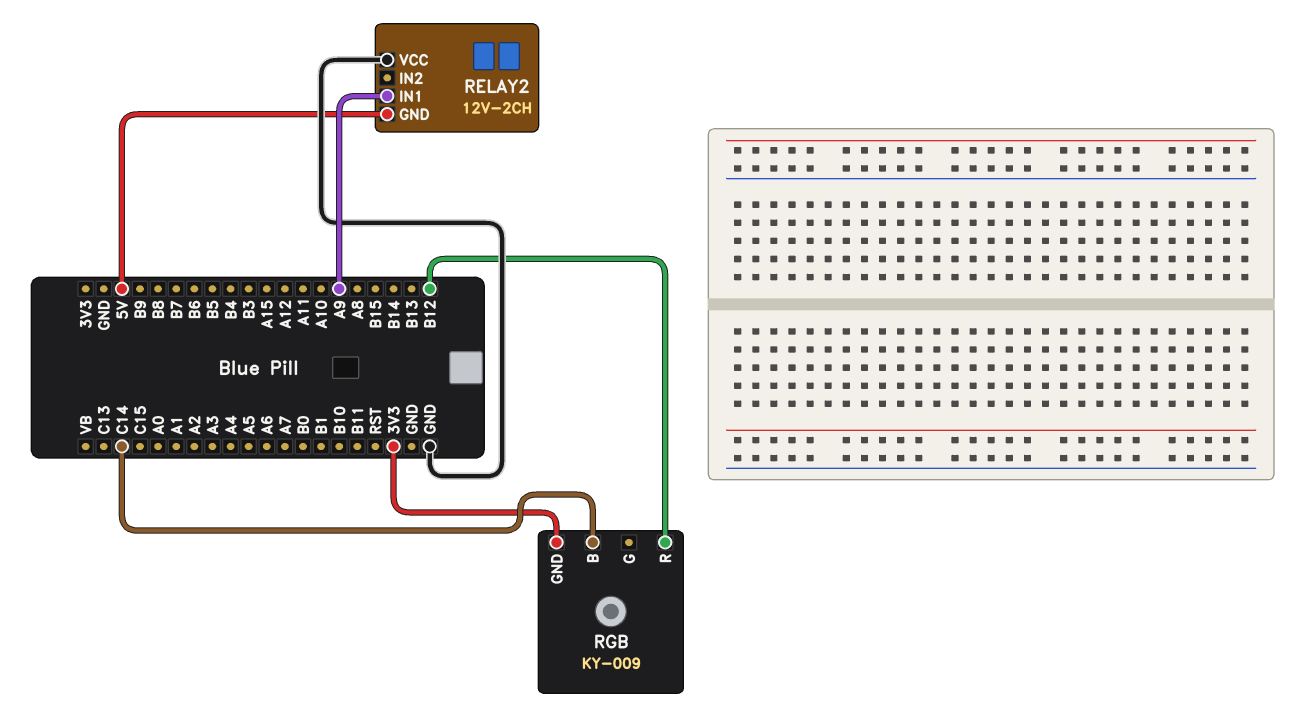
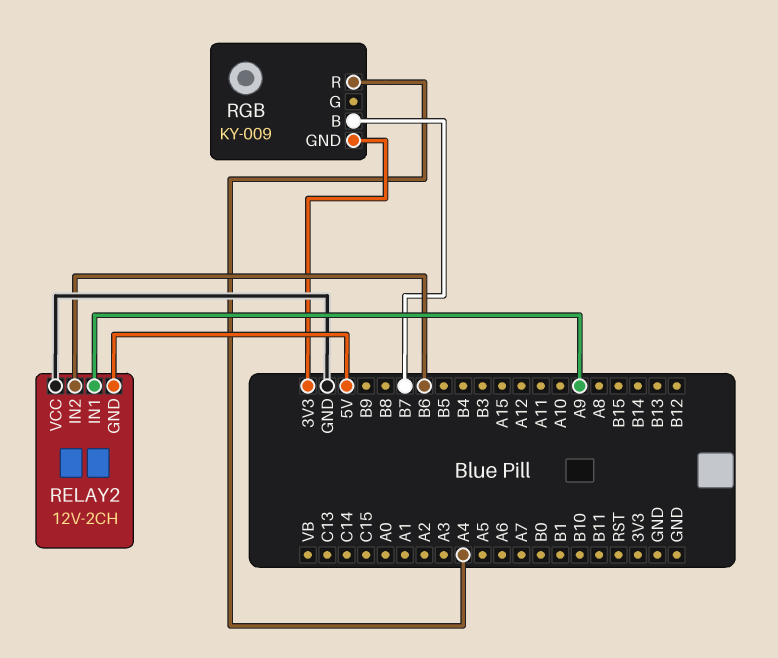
RELAY2 pin IN2: none -> B6
RGB pin B: C14 -> B7
RGB pin R: B12 -> A4

